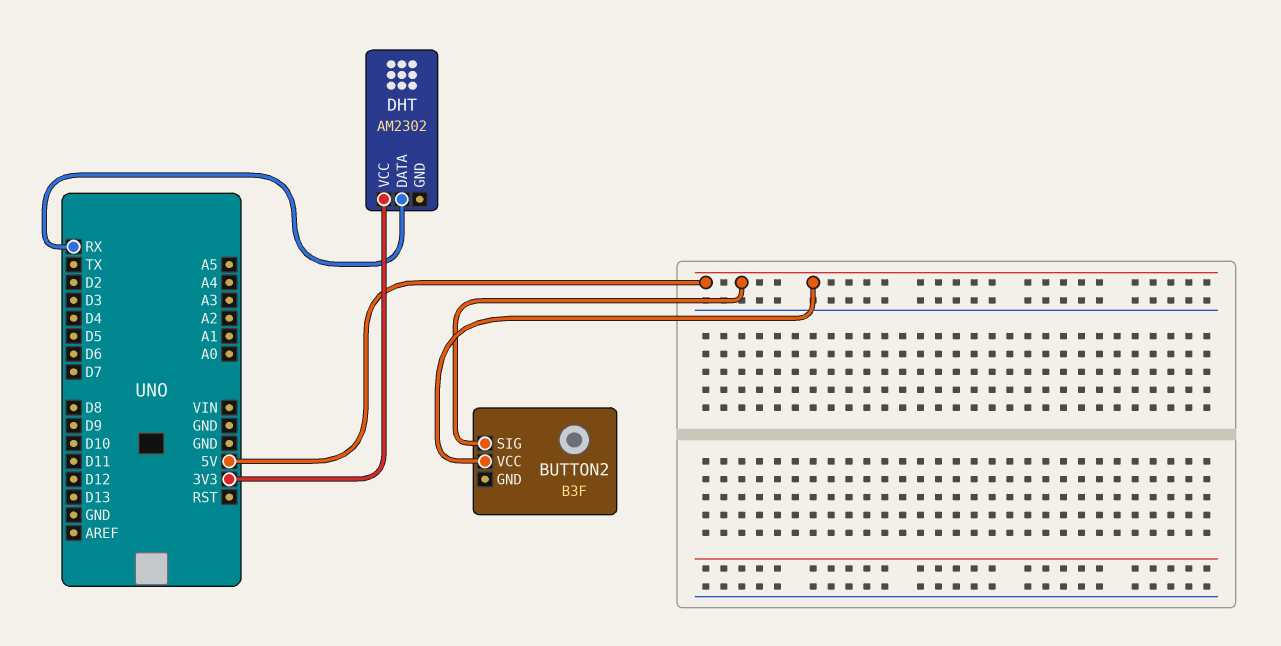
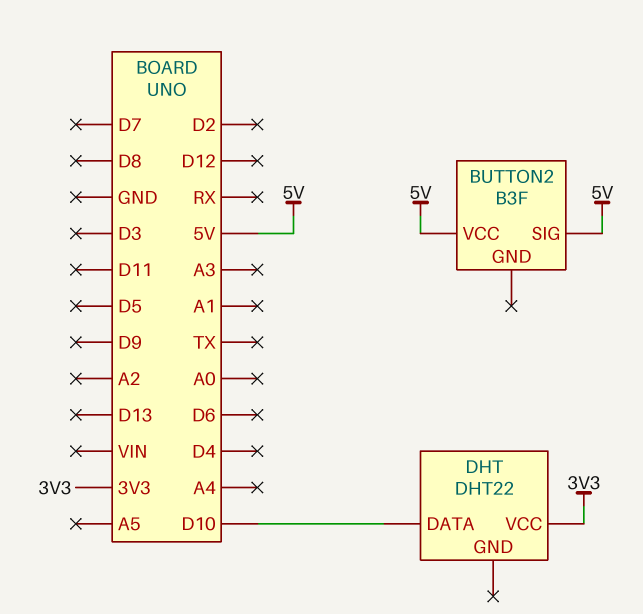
DHT: AM2302 -> DHT22
DHT pin DATA: RX -> D10

